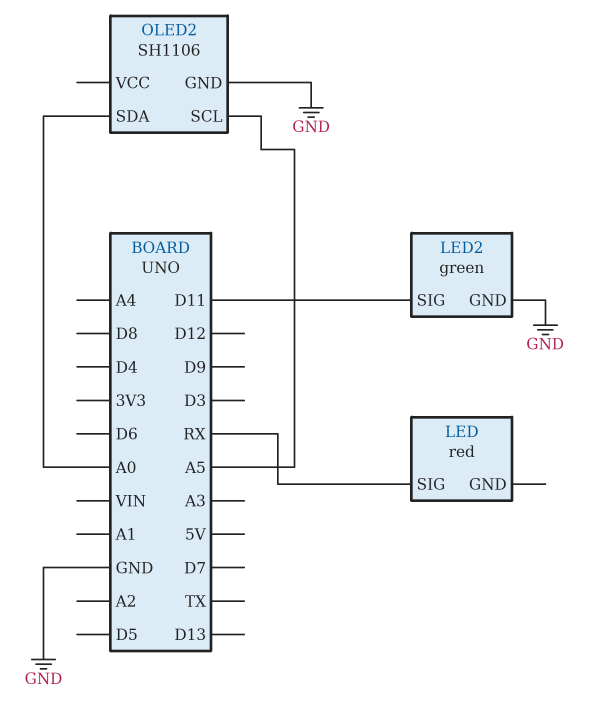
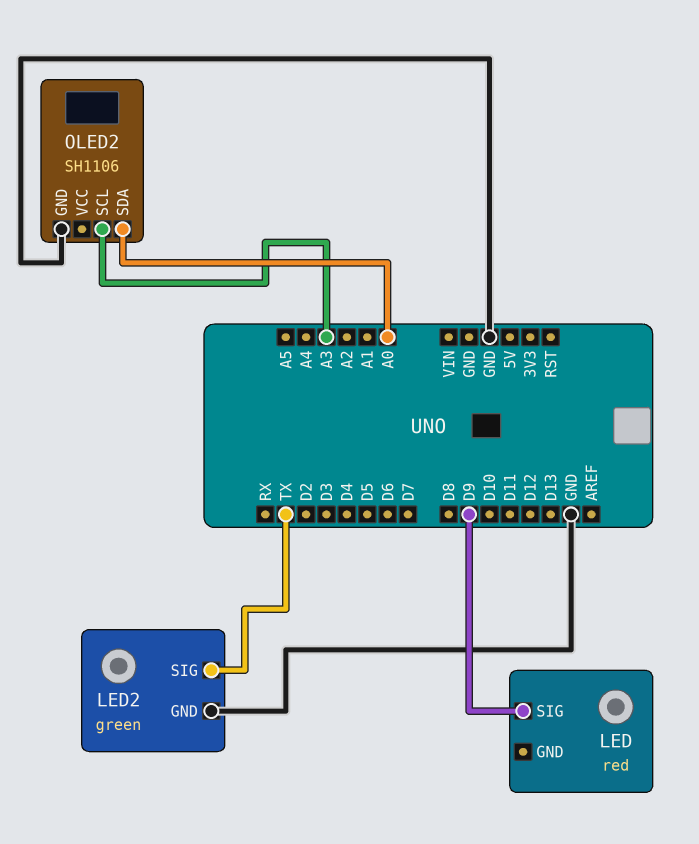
LED pin SIG: RX -> D9
LED2 pin SIG: D11 -> TX
OLED2 pin SCL: A5 -> A3

